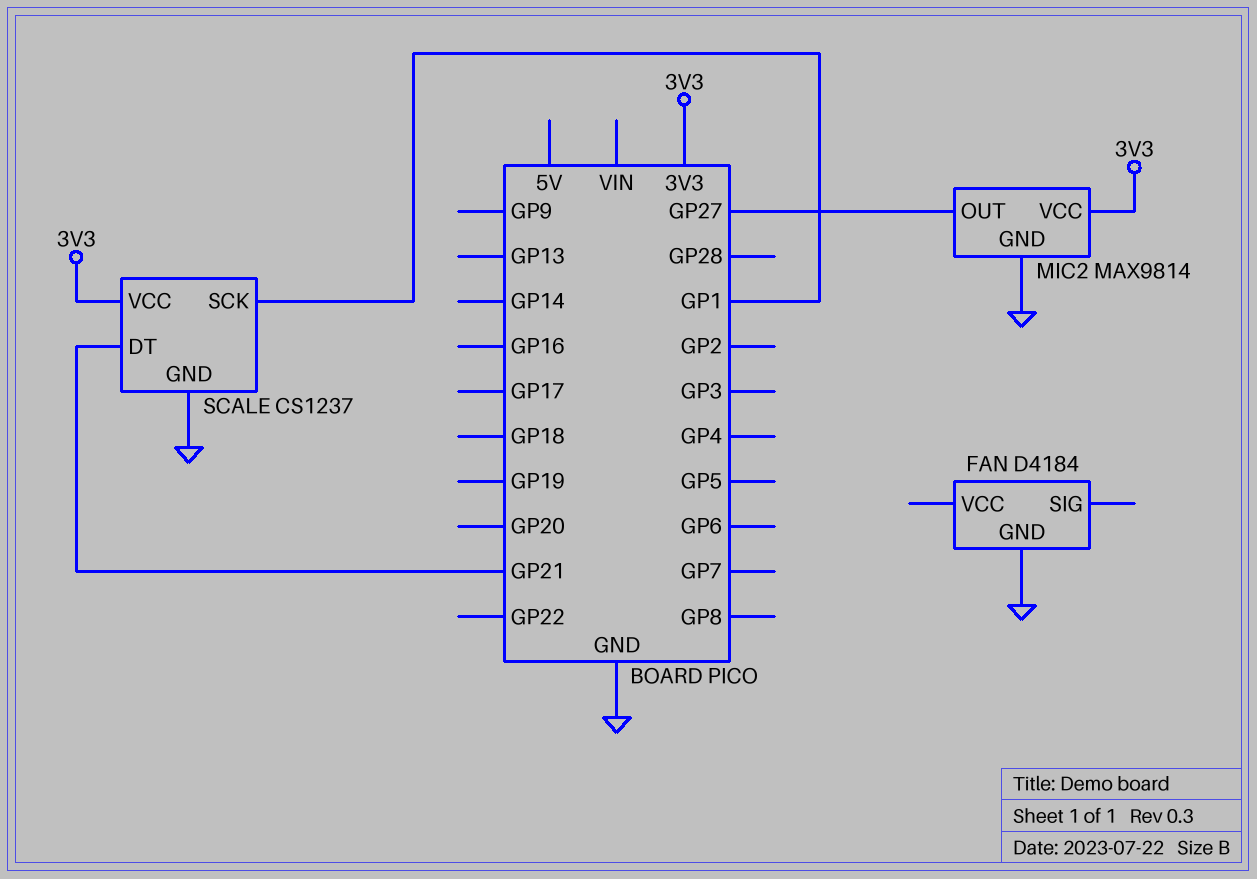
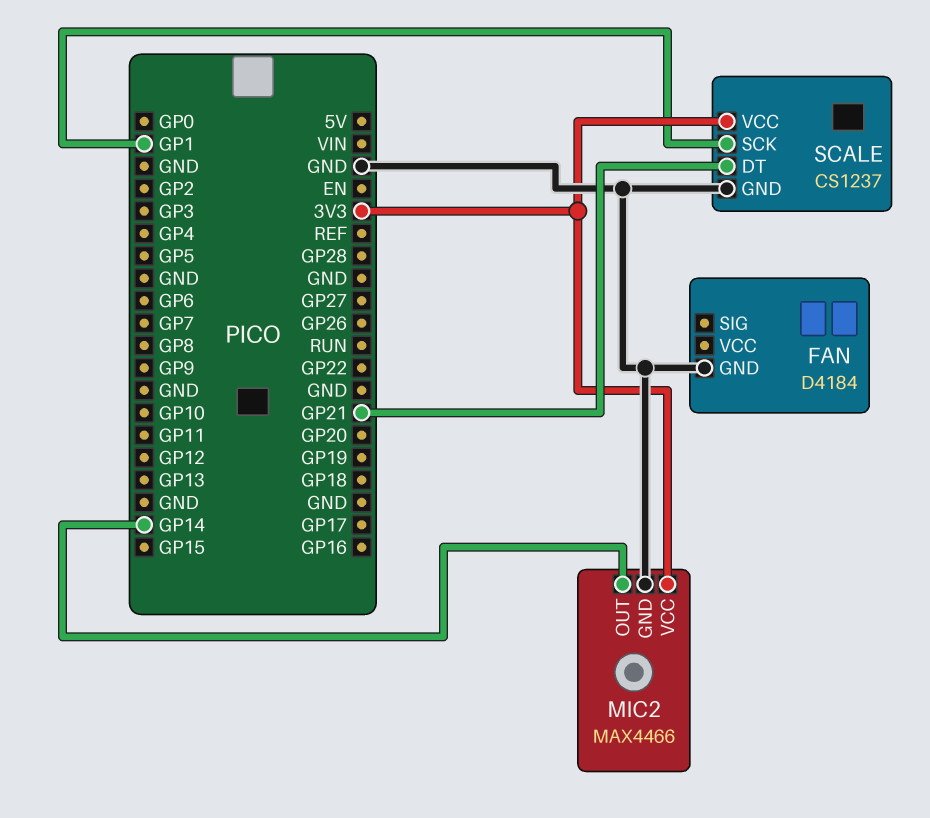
MIC2: MAX9814 -> MAX4466
MIC2 pin OUT: GP27 -> GP14

